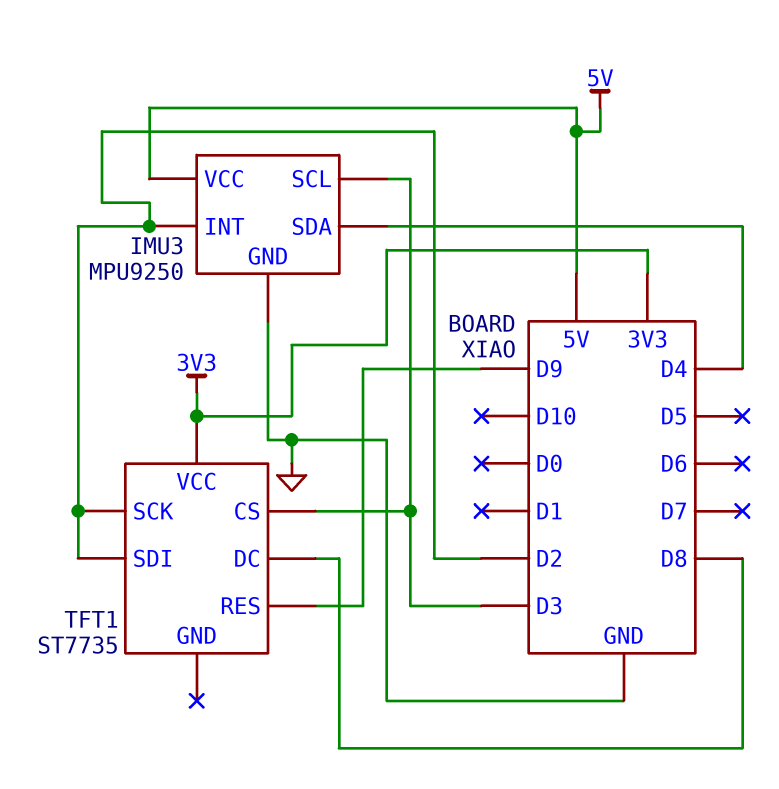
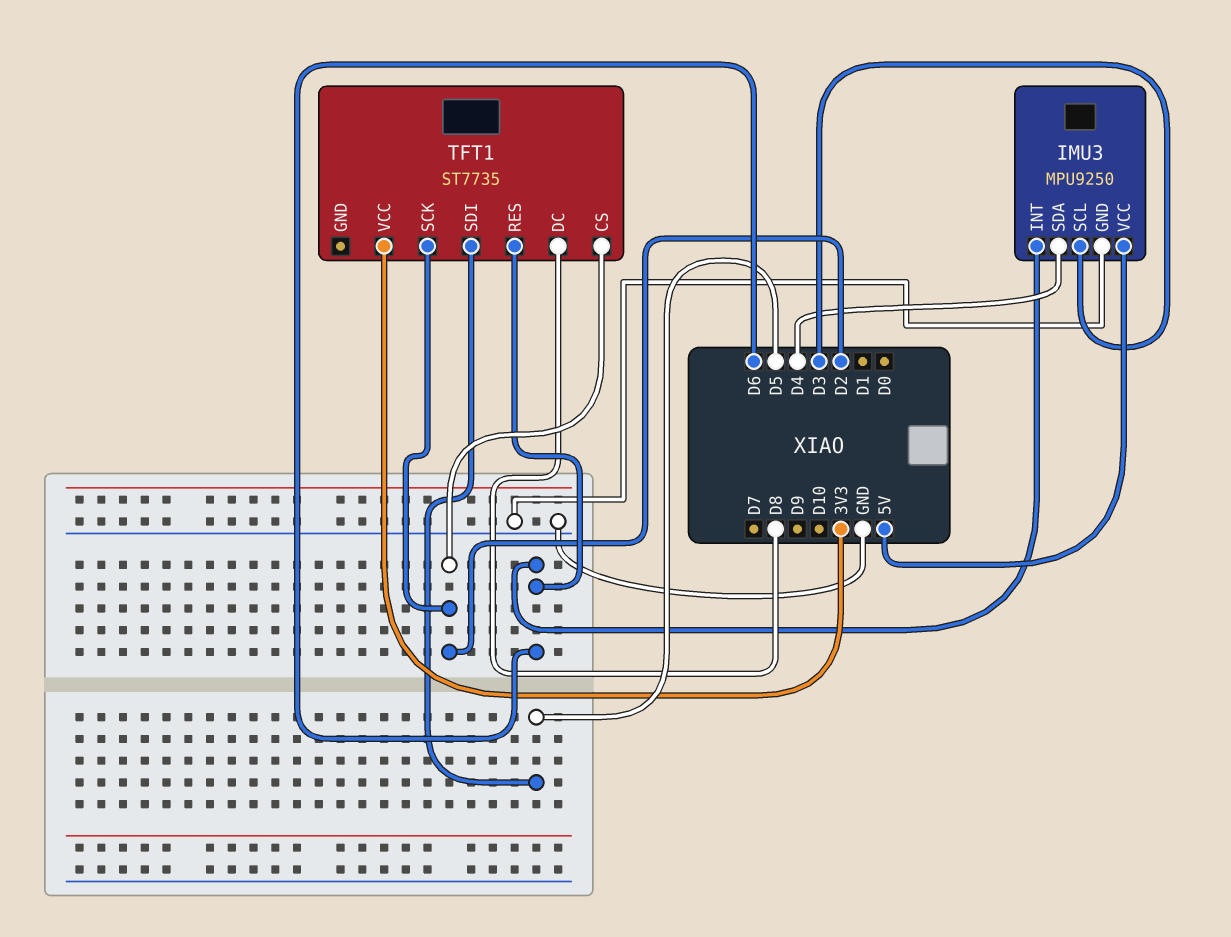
IMU3 pin INT: D2 -> D6
TFT1 pin CS: D3 -> D2
TFT1 pin RES: D9 -> D6
TFT1 pin SDI: D2 -> D5

